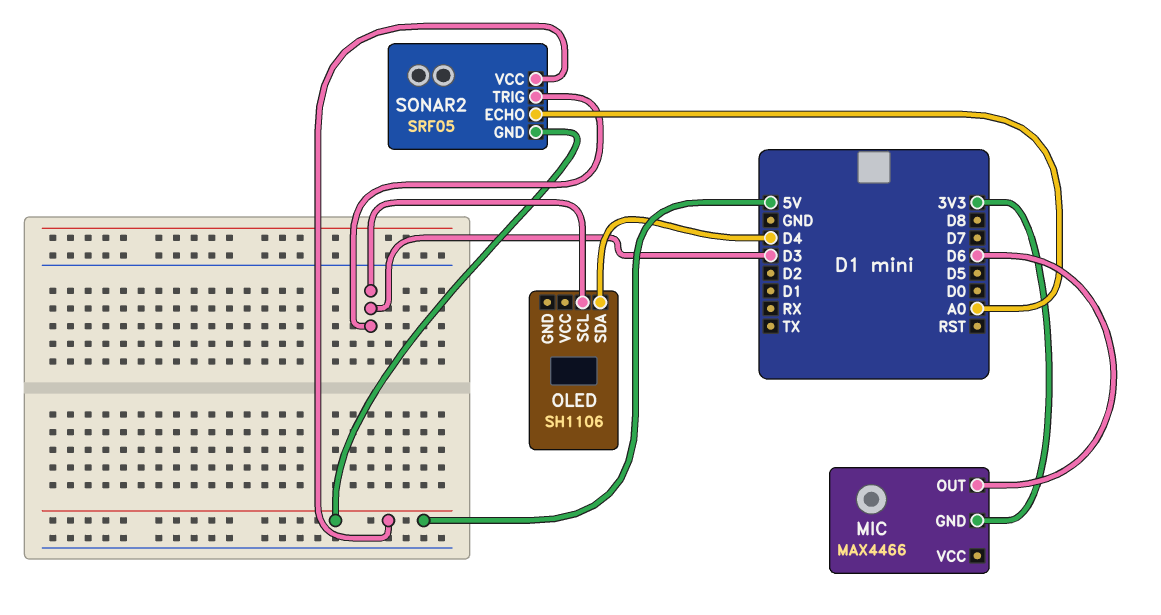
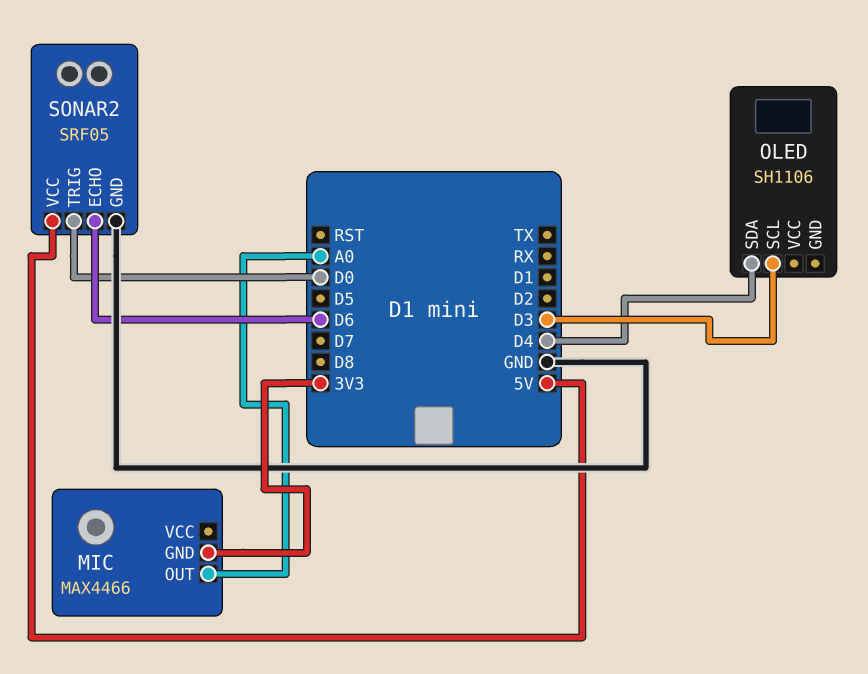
MIC pin OUT: D6 -> A0
SONAR2 pin ECHO: A0 -> D6
SONAR2 pin GND: 5V -> GND
SONAR2 pin TRIG: D3 -> D0

